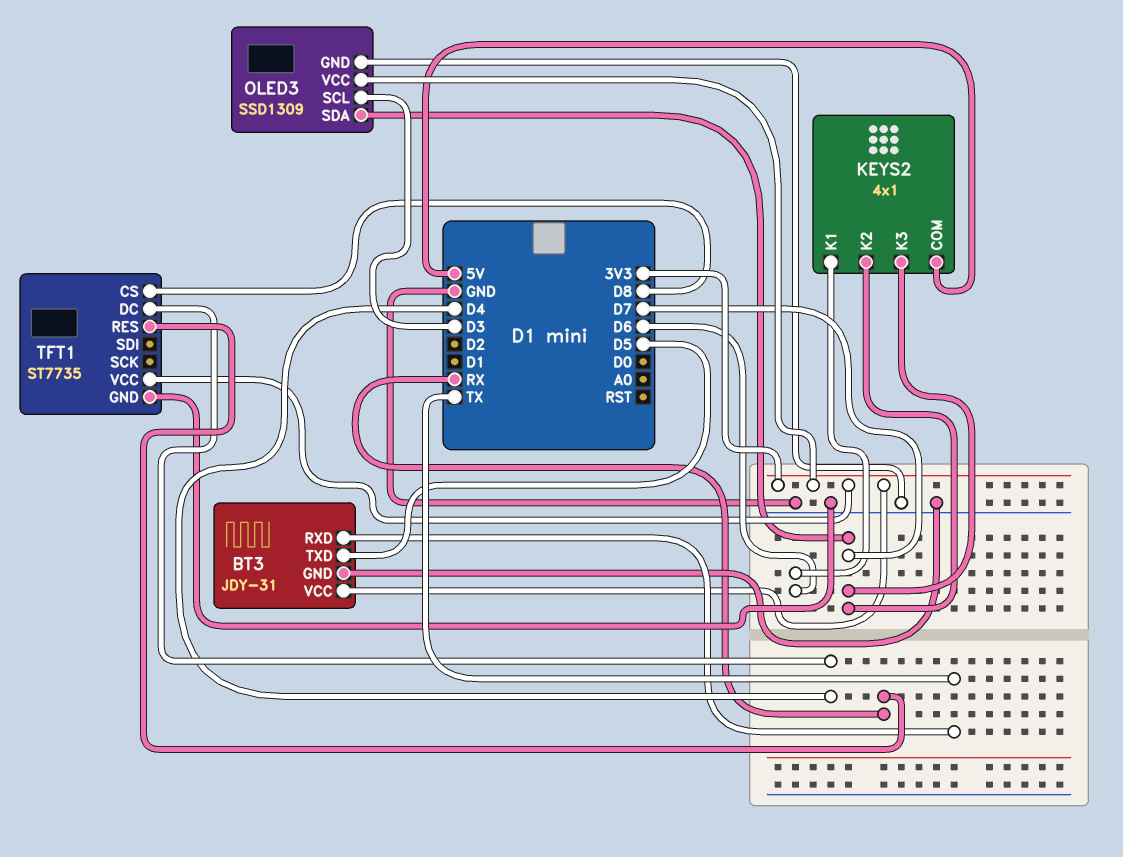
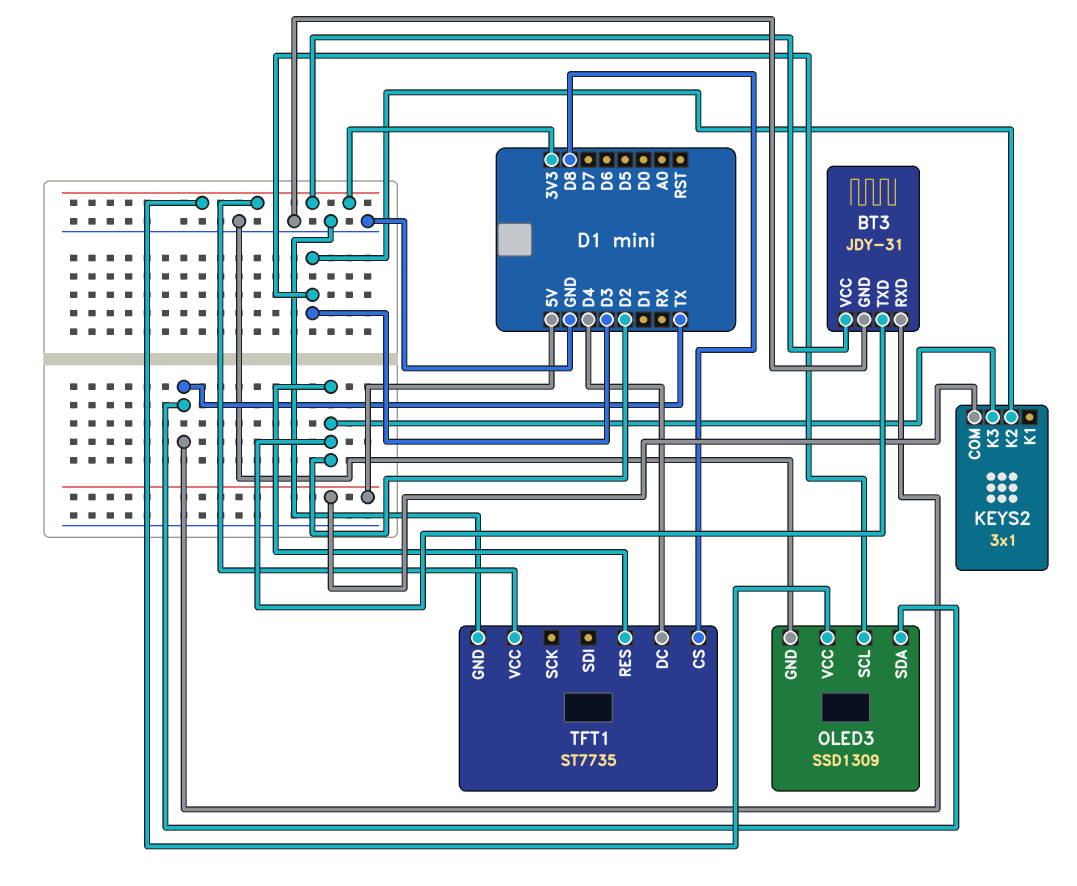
BT3 pin TXD: D5 -> D2
KEYS2: 4x1 -> 3x1
KEYS2 pin K1: D6 -> none
KEYS2 pin K2: D7 -> D3
KEYS2 pin K3: D7 -> D2
OLED3 pin SDA: D7 -> TX
TFT1 pin RES: RX -> D2

